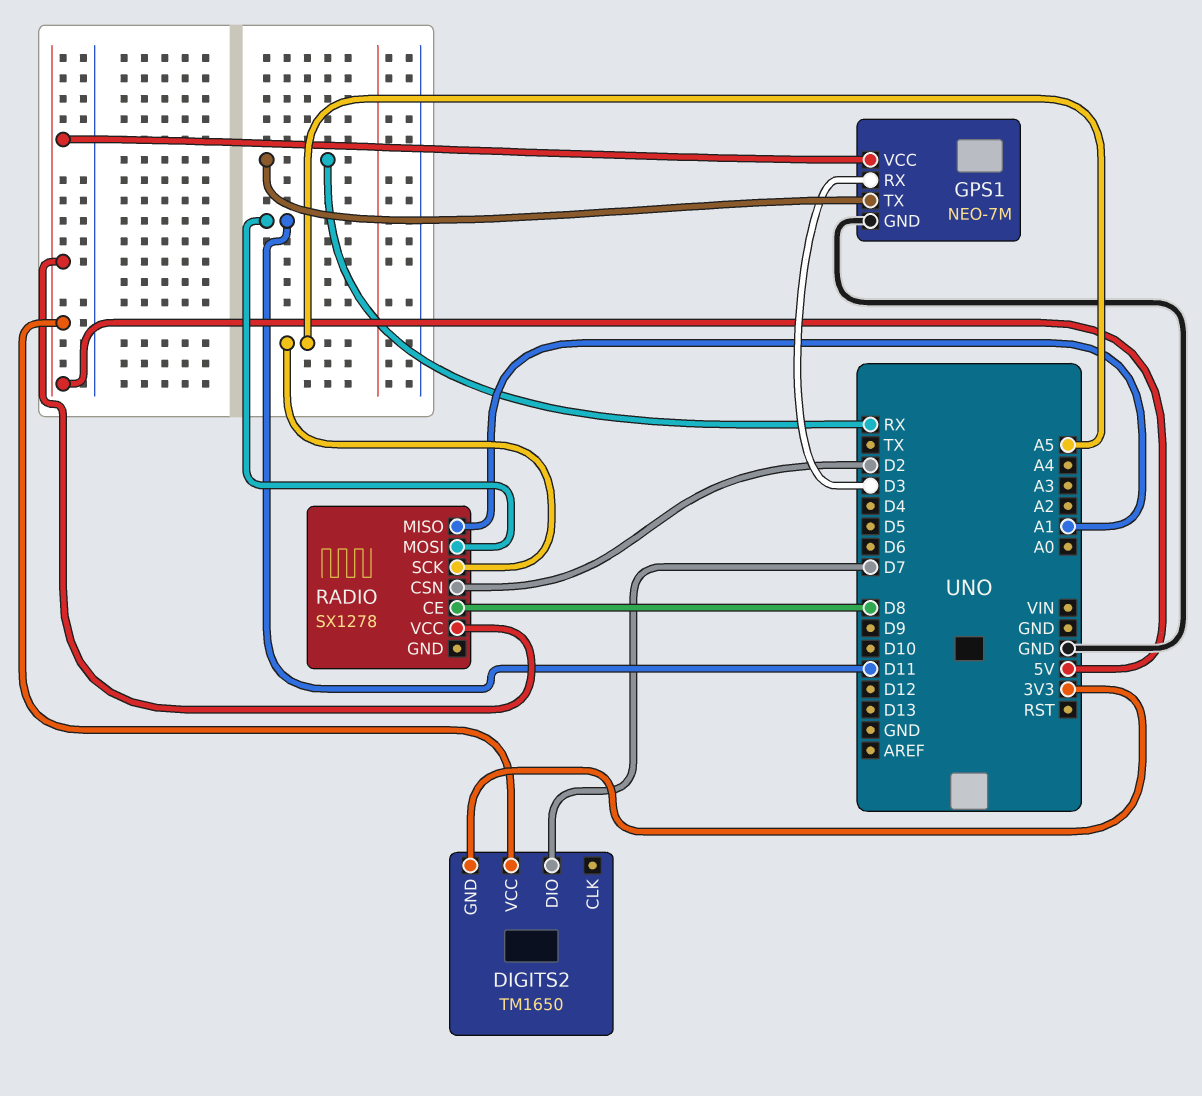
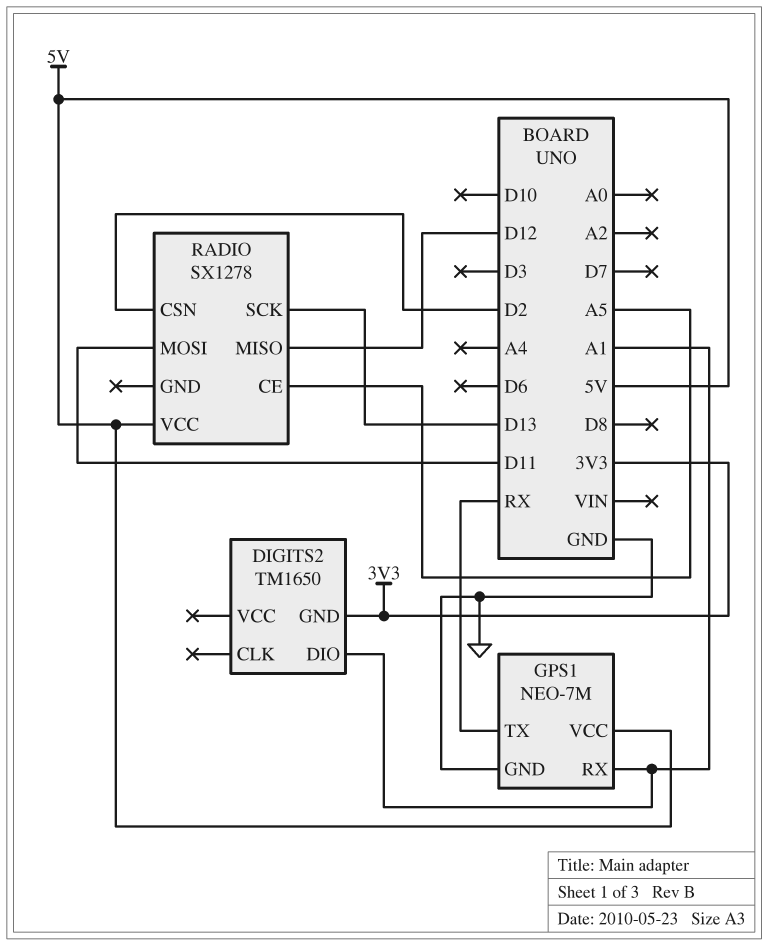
DIGITS2 pin DIO: D7 -> A1
DIGITS2 pin VCC: 5V -> none
GPS1 pin RX: D3 -> A1
RADIO pin CE: D8 -> A5
RADIO pin MISO: A1 -> D12
RADIO pin SCK: A5 -> D13

